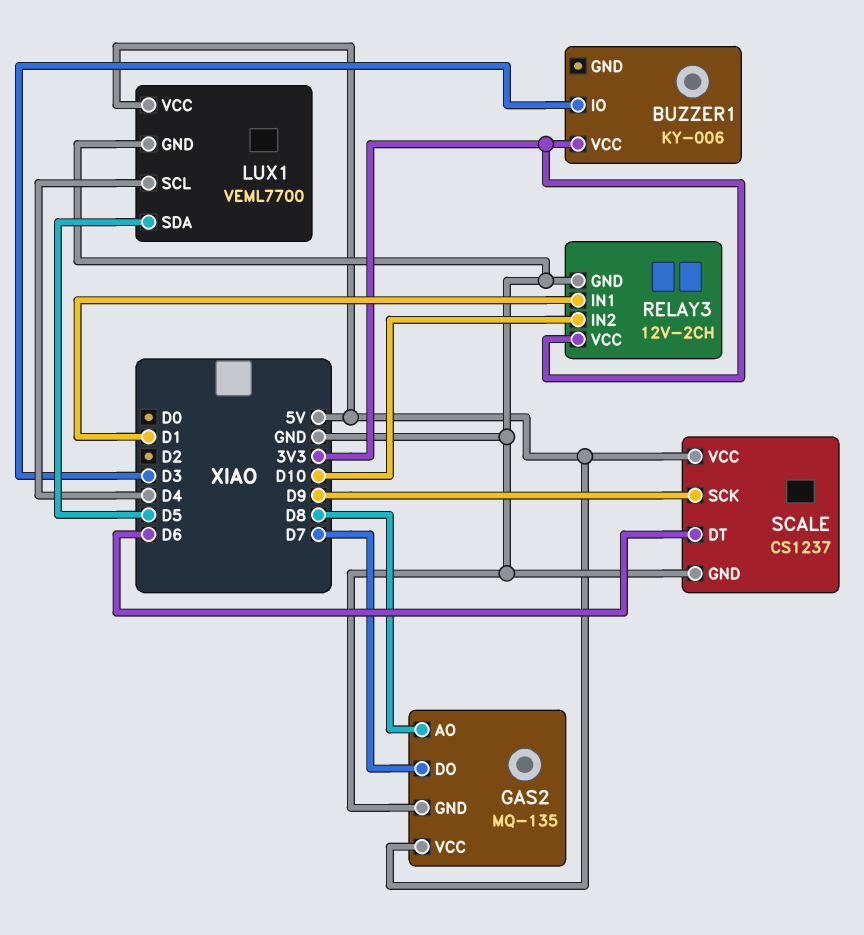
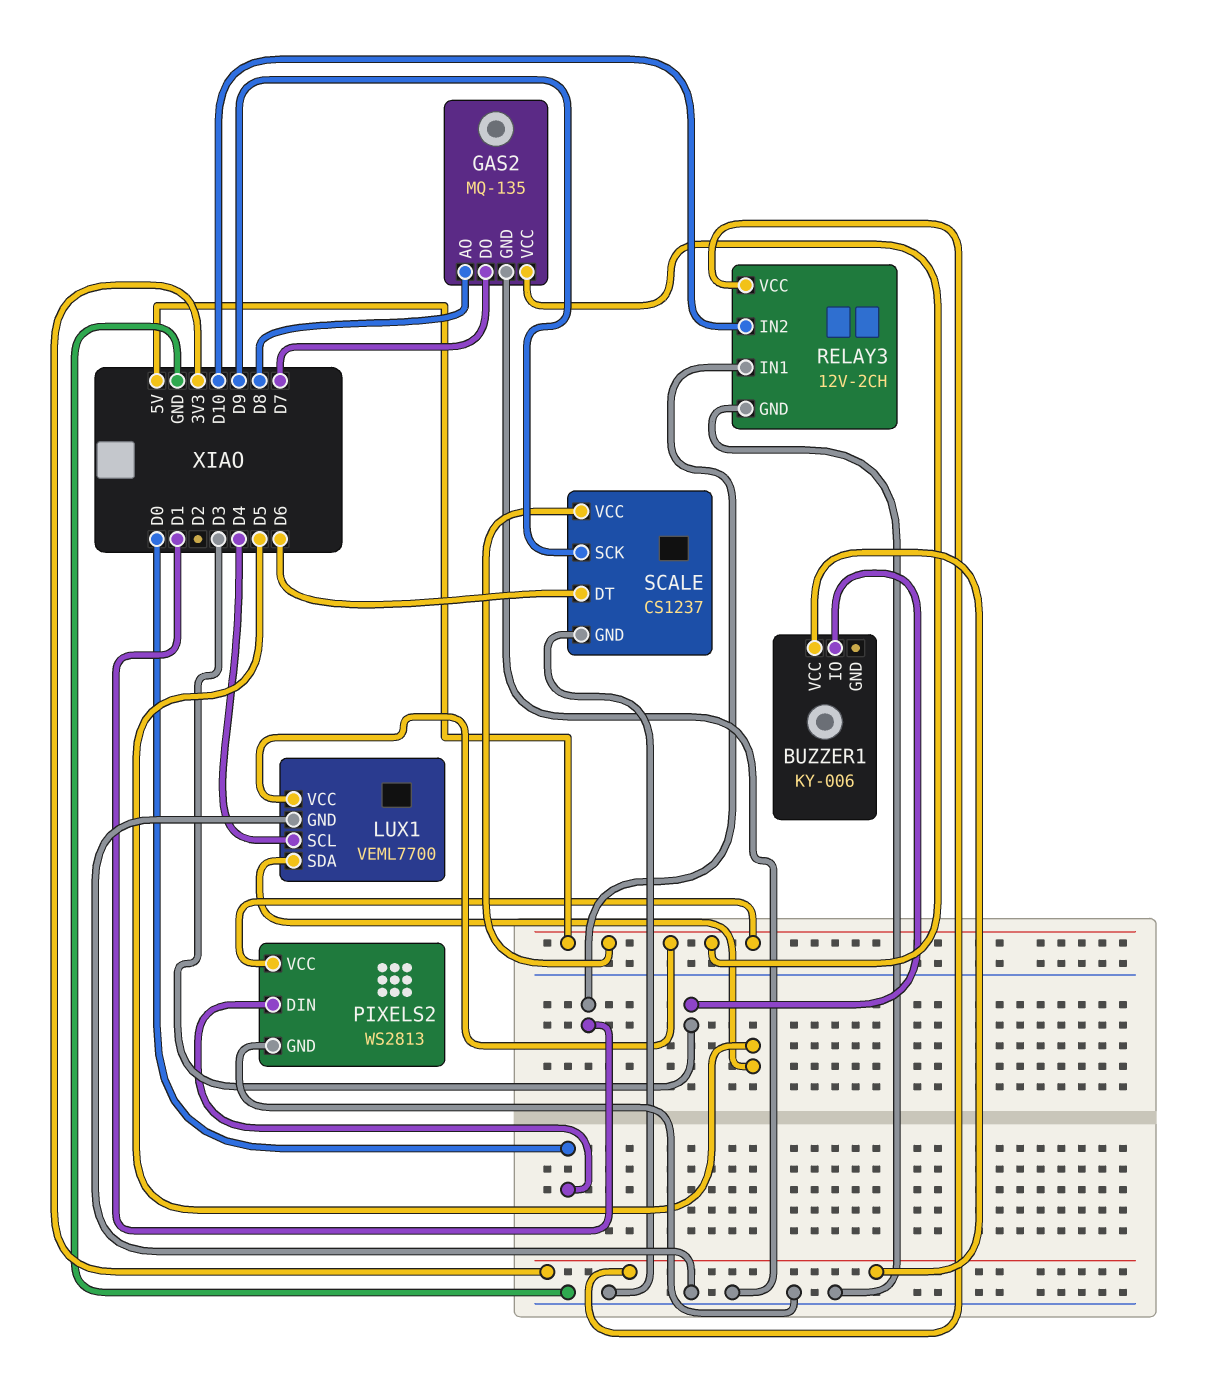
PIXELS2: none -> WS2813
PIXELS2 pin DIN: none -> D0
PIXELS2 pin GND: none -> GND
PIXELS2 pin VCC: none -> 5V

